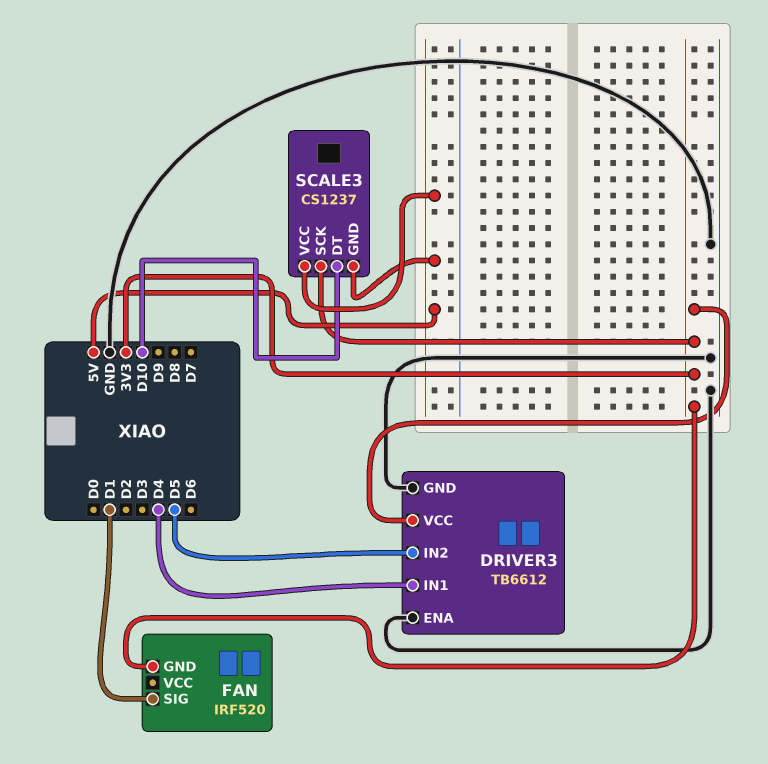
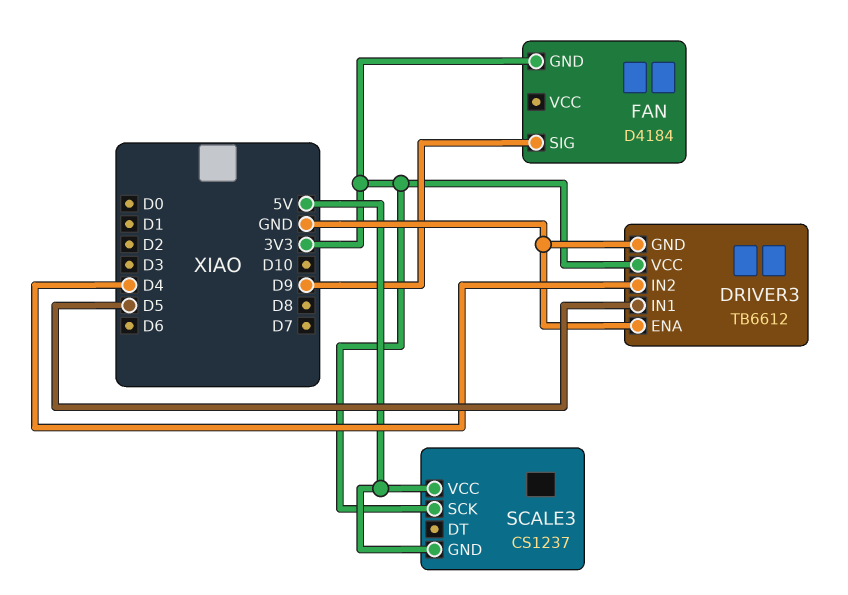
DRIVER3 pin IN1: D4 -> D5
DRIVER3 pin IN2: D5 -> D4
FAN: IRF520 -> D4184
FAN pin SIG: D1 -> D9
SCALE3 pin DT: D10 -> none

